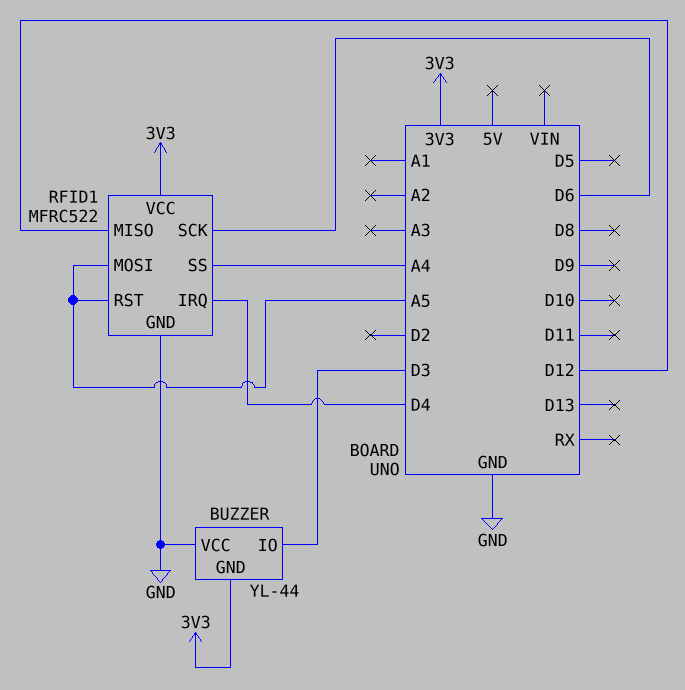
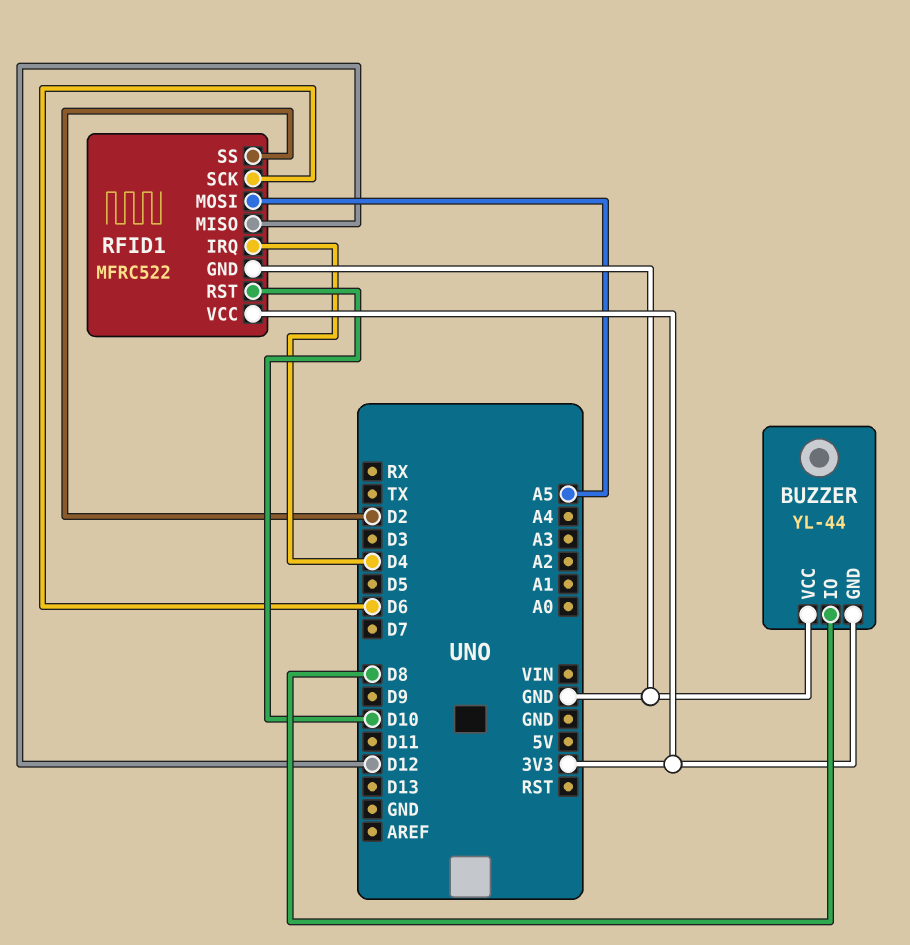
BUZZER pin IO: D3 -> D8
RFID1 pin RST: A5 -> D10
RFID1 pin SS: A4 -> D2

